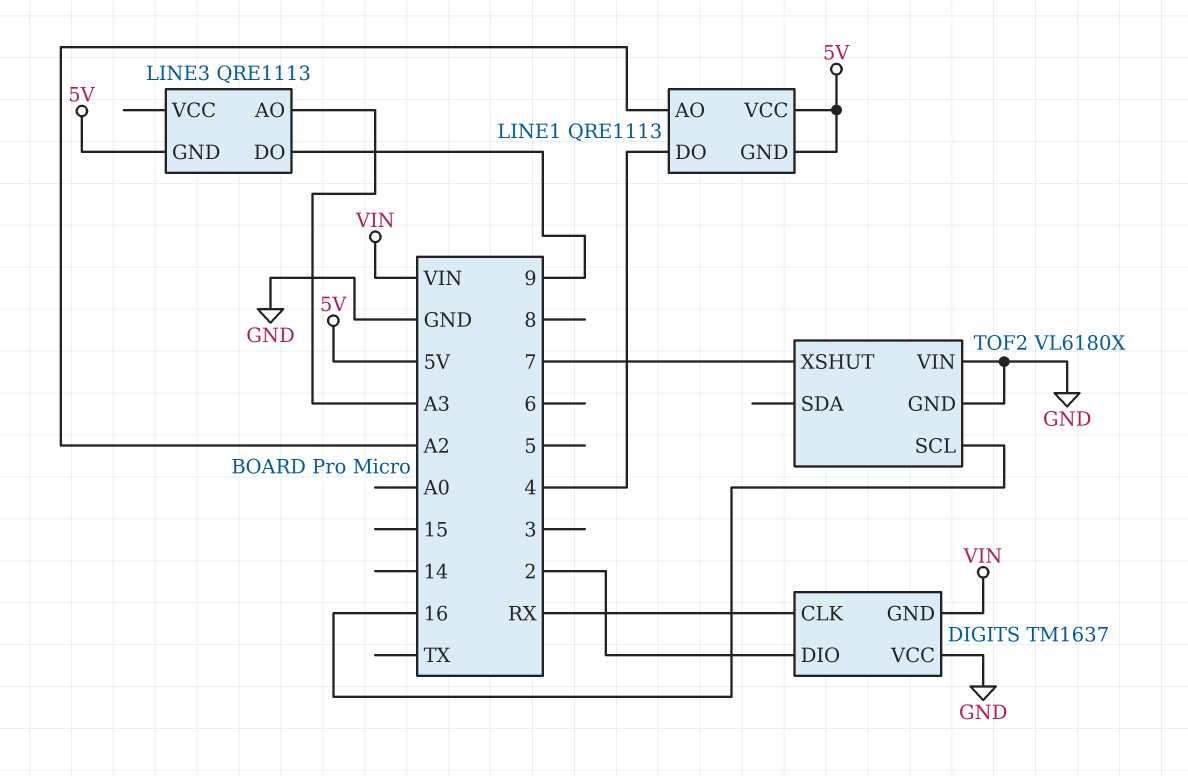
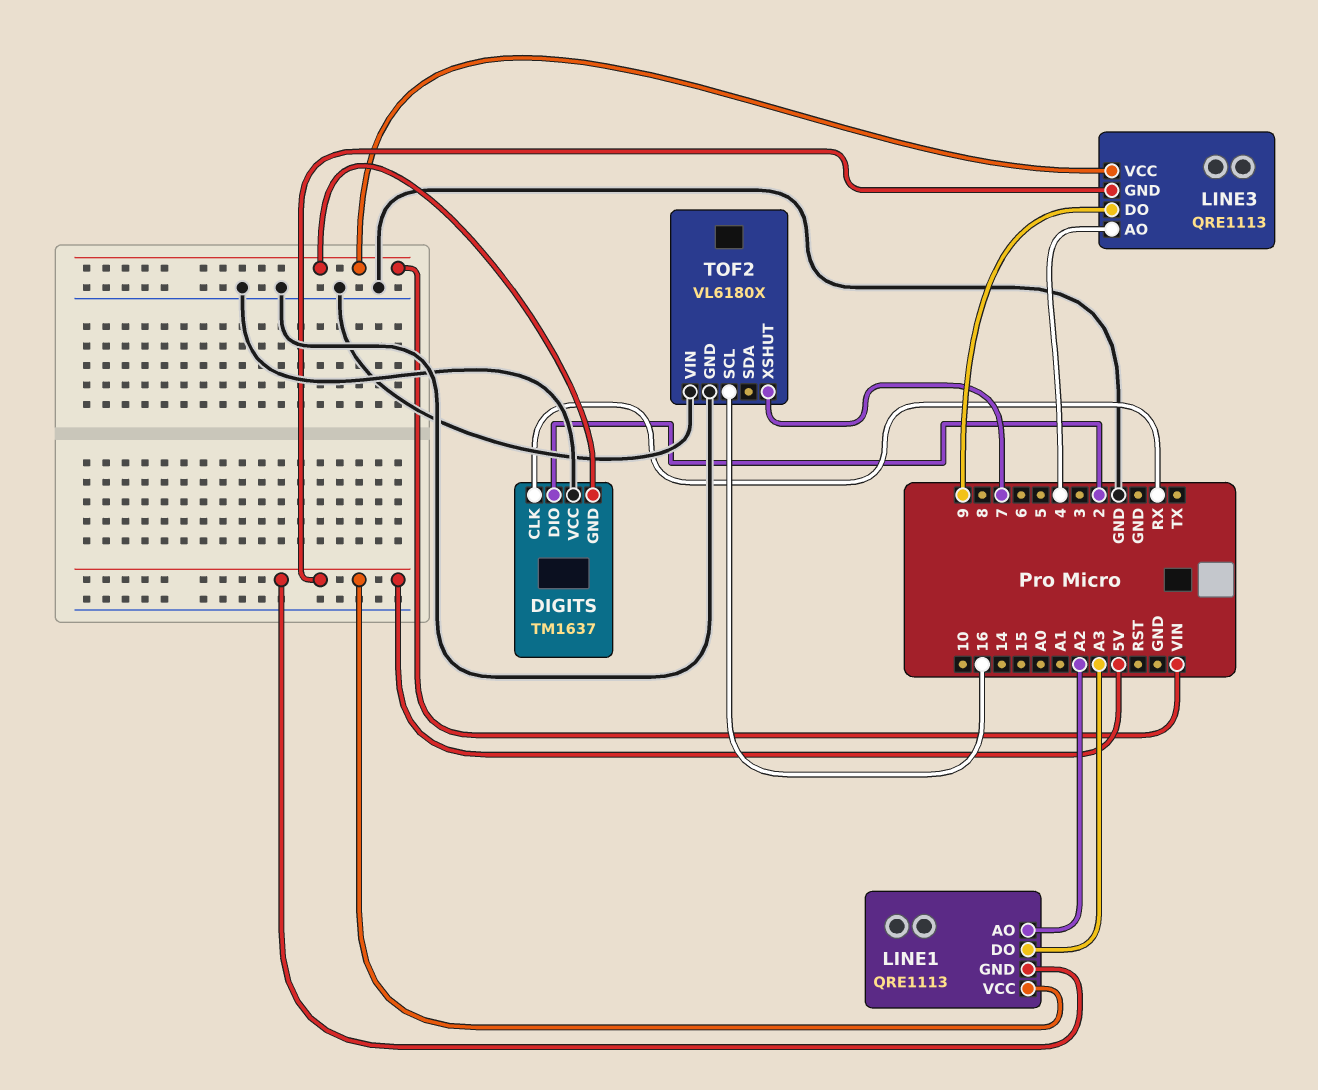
LINE1 pin DO: 4 -> A3
LINE3 pin AO: A3 -> 4
LINE3 pin VCC: none -> VIN

